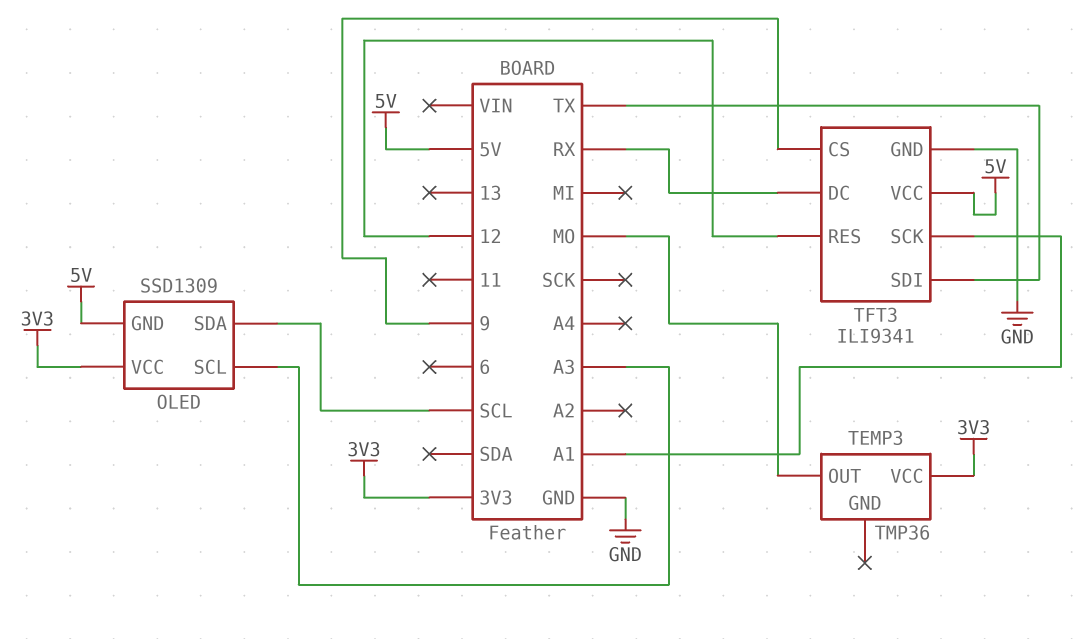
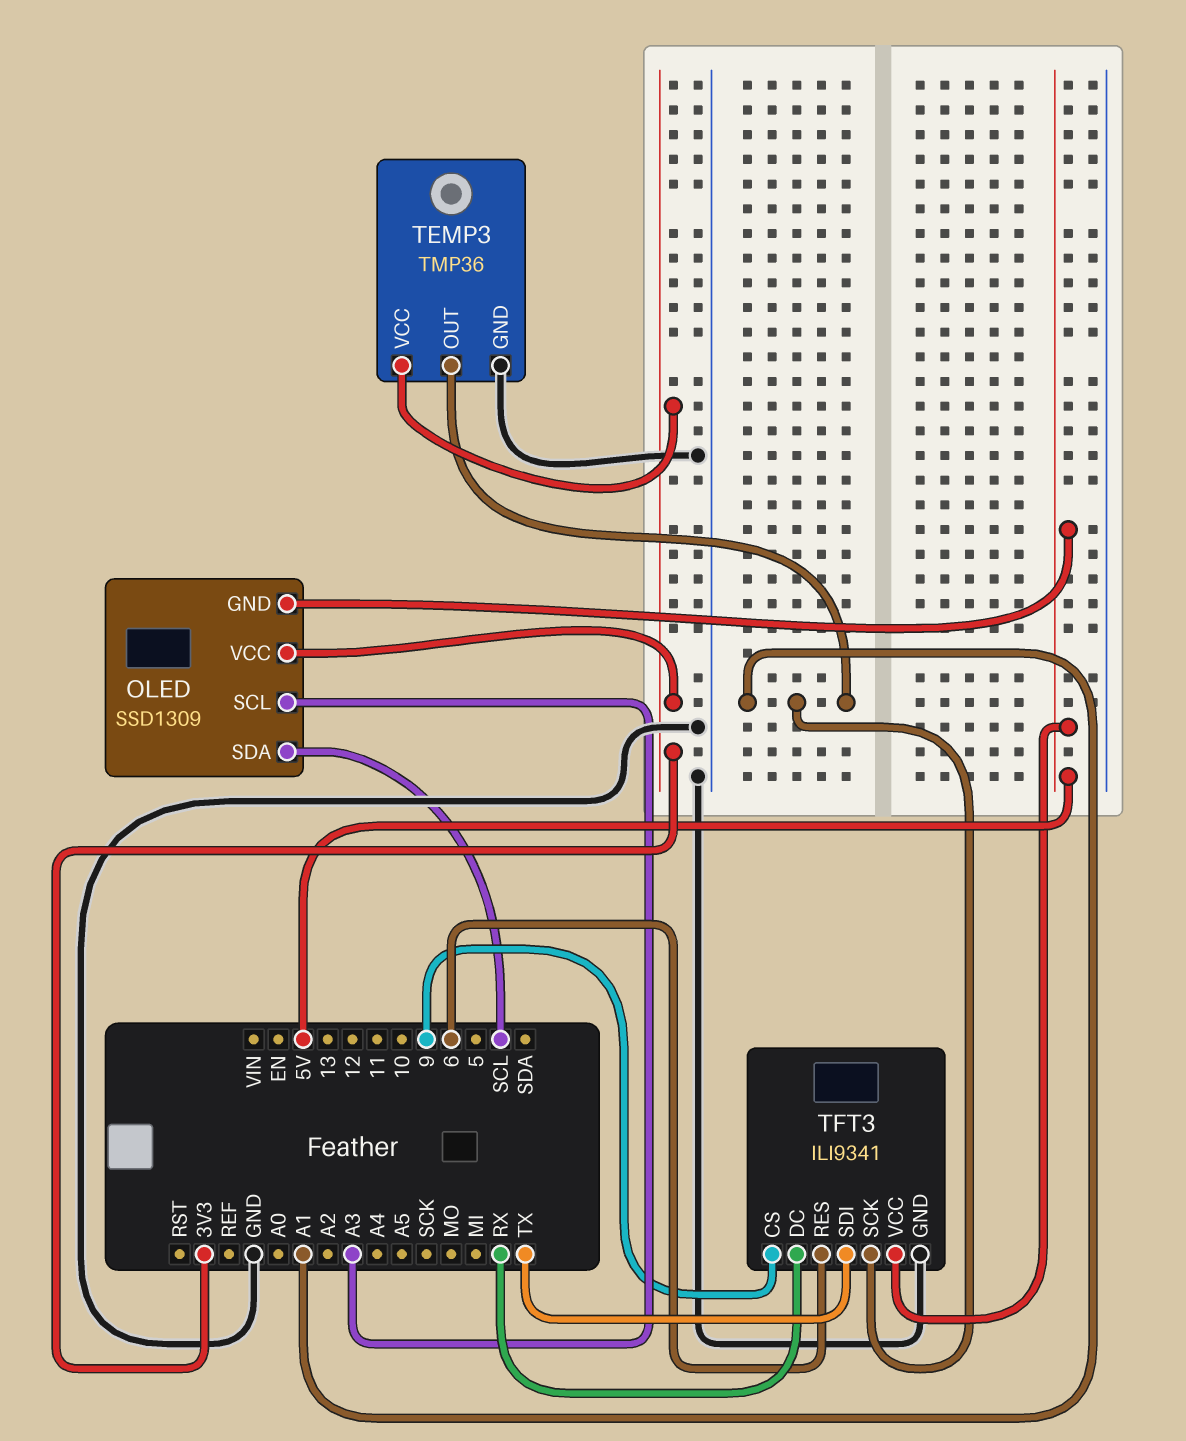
TEMP3 pin GND: none -> GND
TEMP3 pin OUT: MO -> A1
TFT3 pin RES: 12 -> 6

